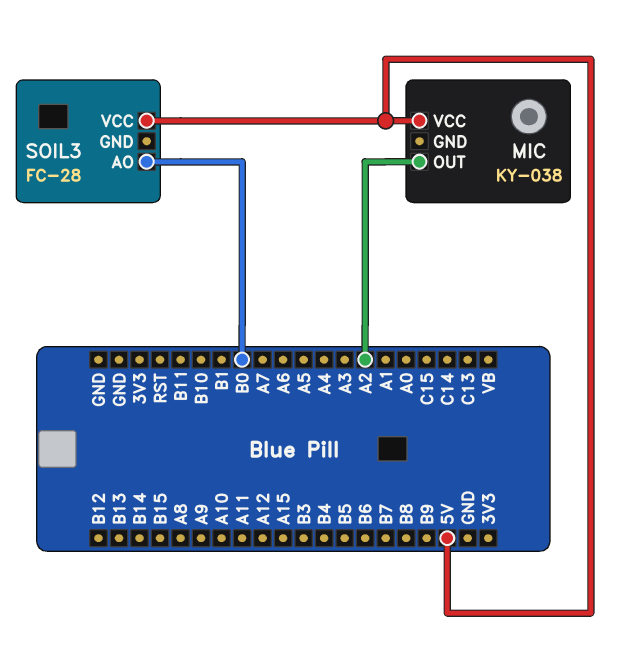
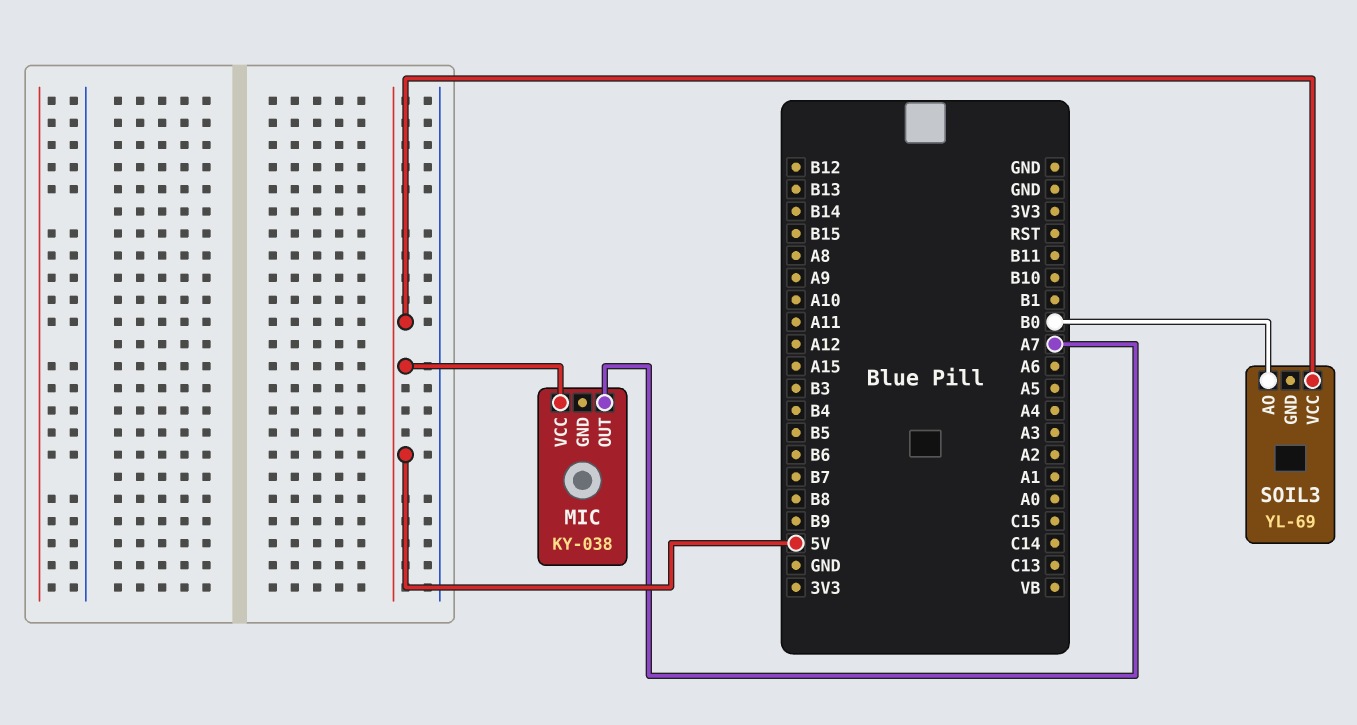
MIC pin OUT: A2 -> A7
SOIL3: FC-28 -> YL-69

